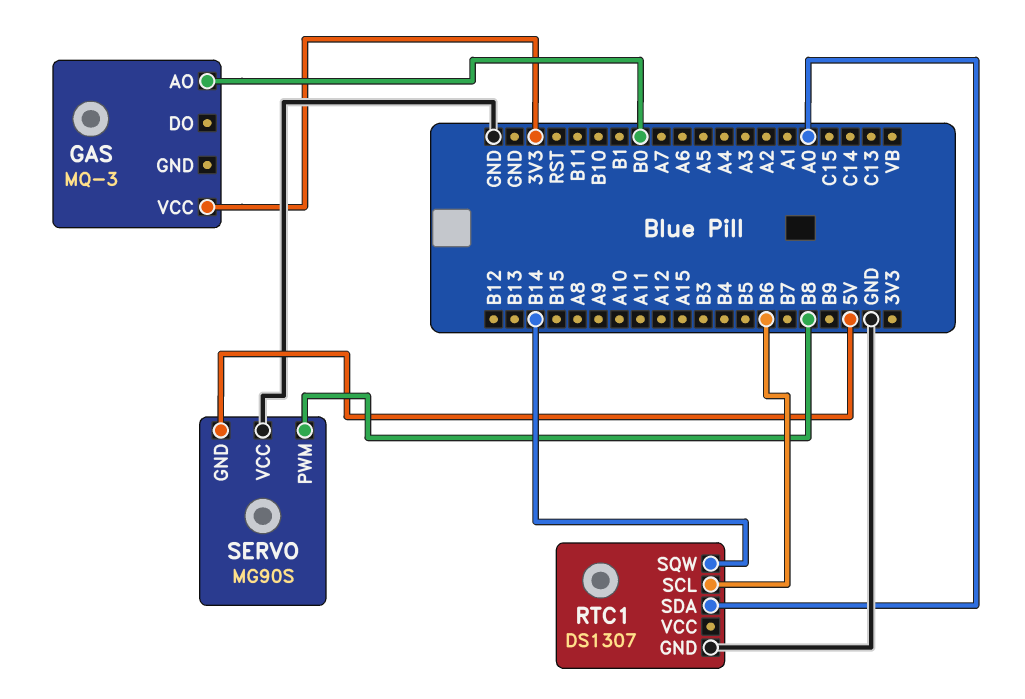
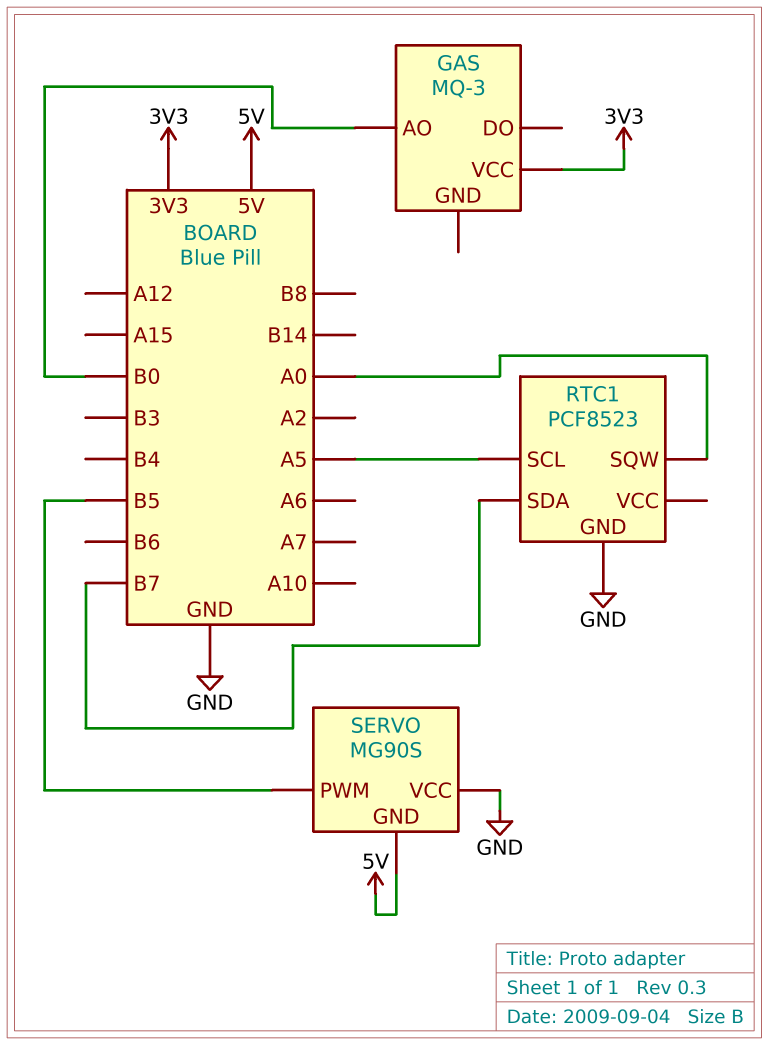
RTC1: DS1307 -> PCF8523
RTC1 pin SCL: B6 -> A5
RTC1 pin SDA: A0 -> B7
RTC1 pin SQW: B14 -> A0
SERVO pin PWM: B8 -> B5

